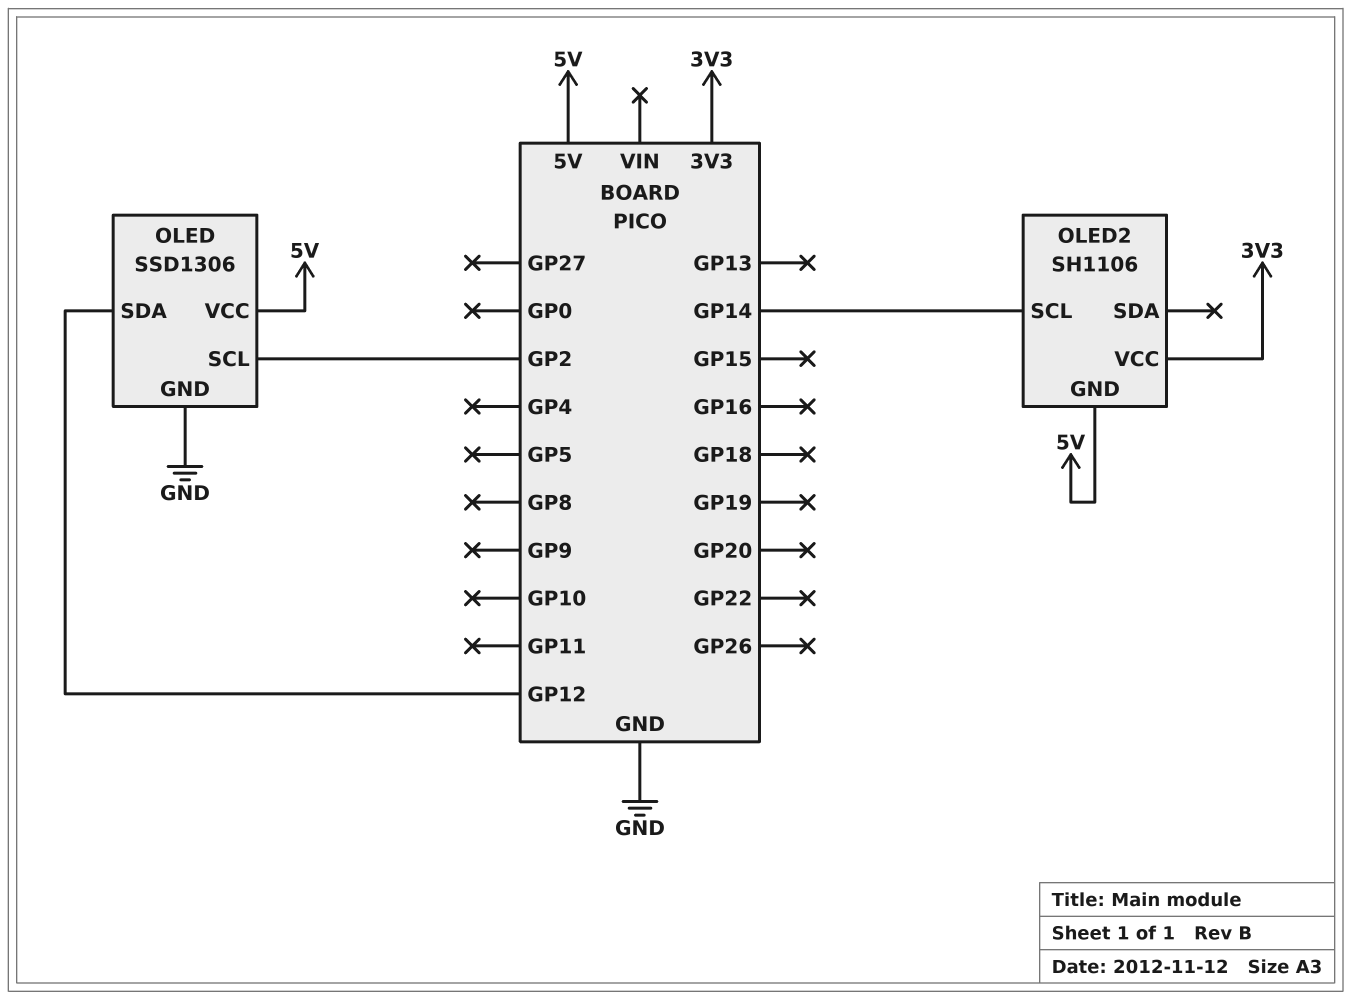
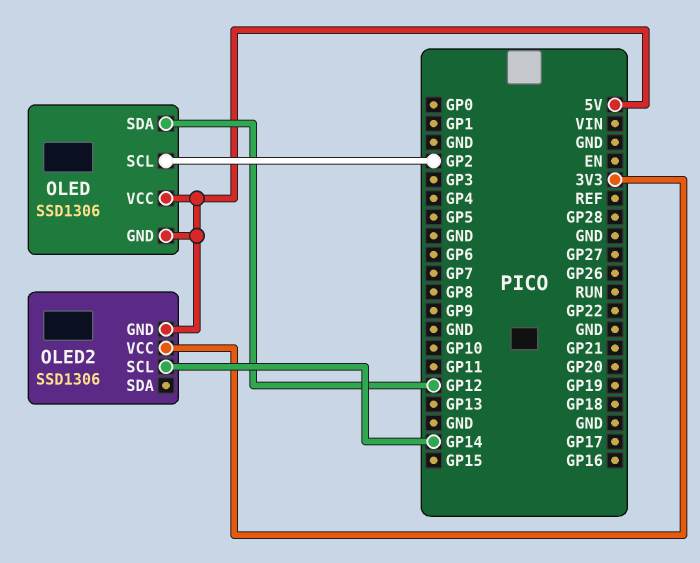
OLED pin GND: GND -> 5V
OLED2: SH1106 -> SSD1306

